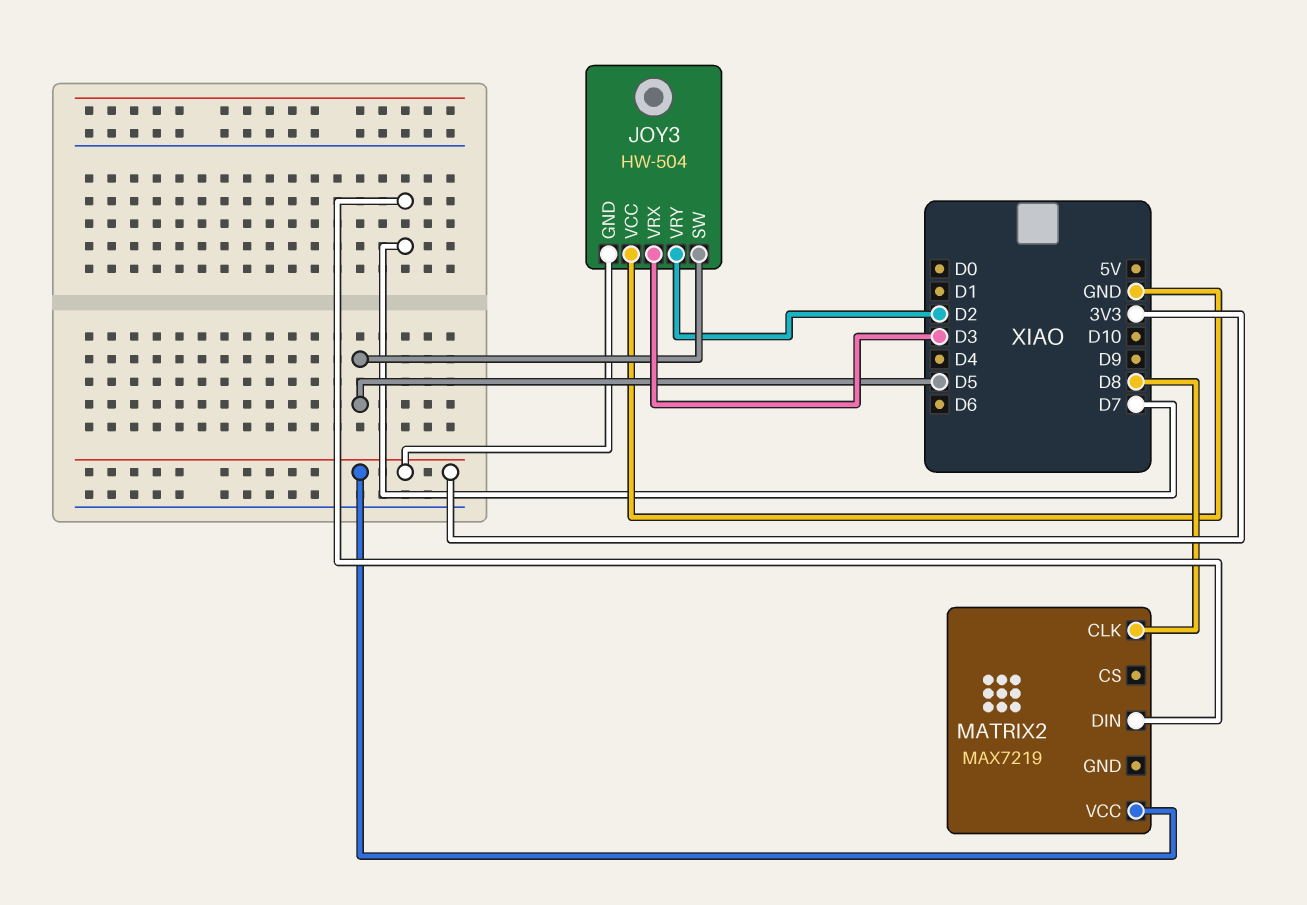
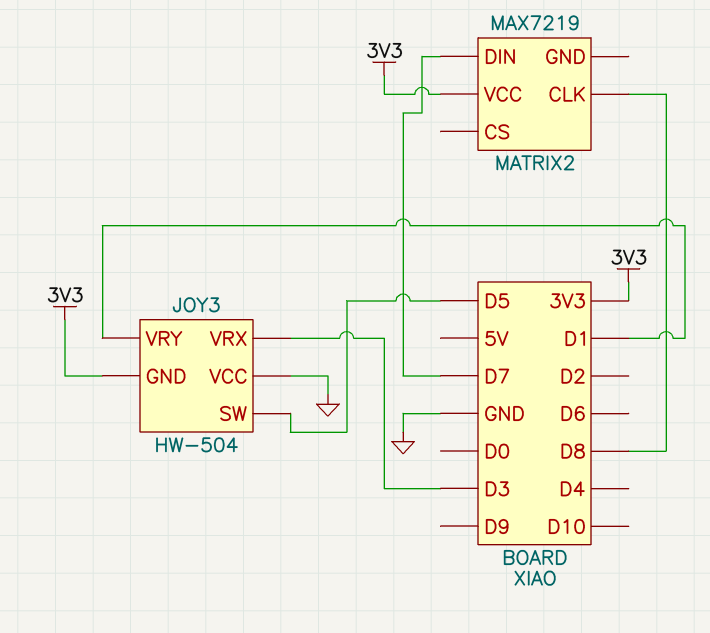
JOY3 pin VRY: D2 -> D1

